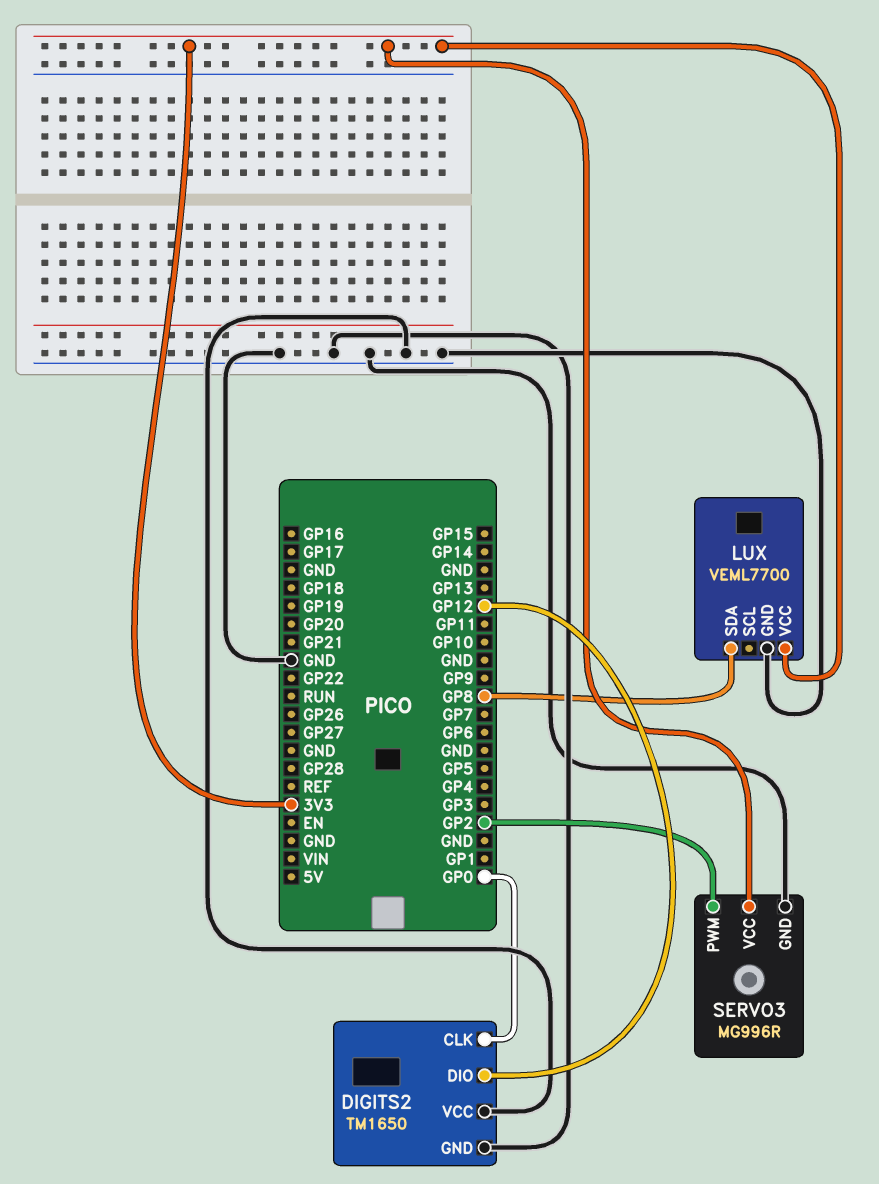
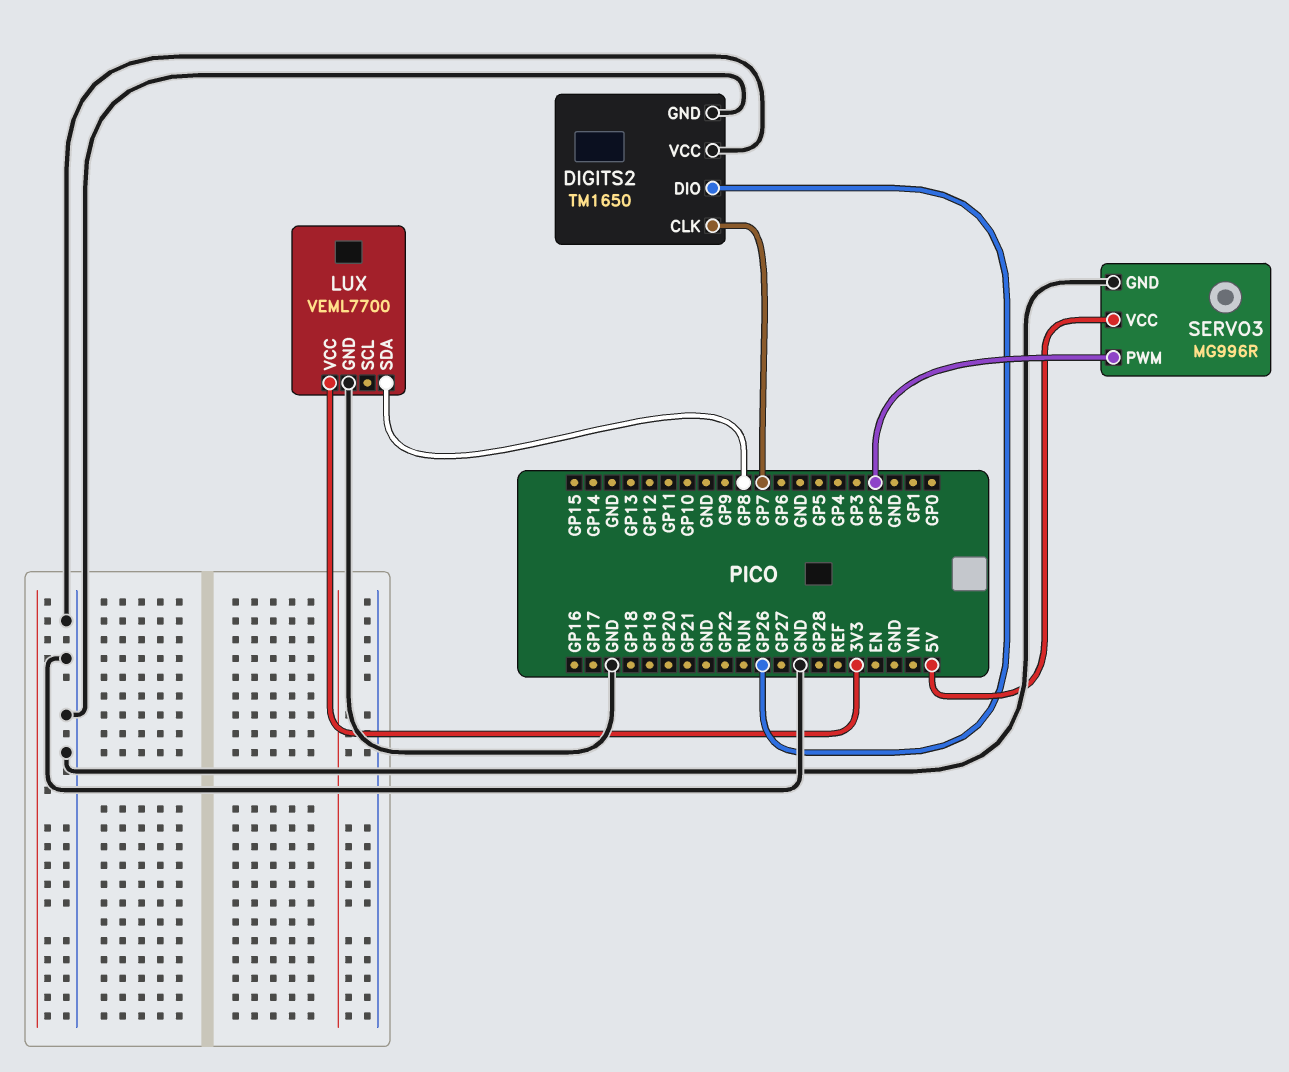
DIGITS2 pin CLK: GP0 -> GP7
DIGITS2 pin DIO: GP12 -> GP26
SERVO3 pin VCC: 3V3 -> 5V

